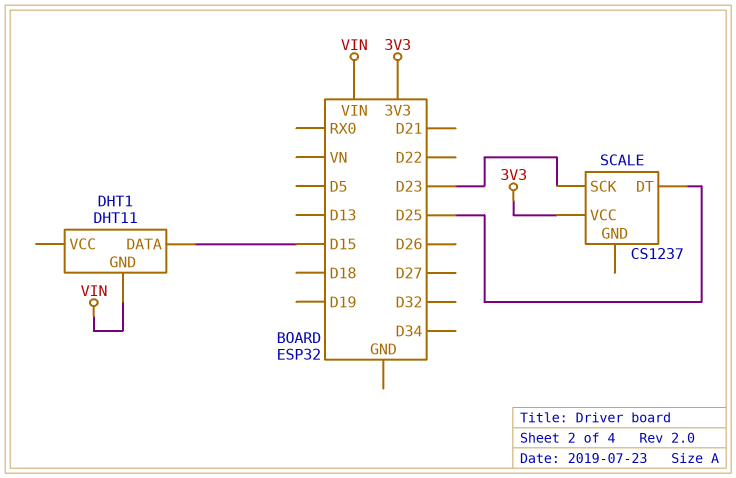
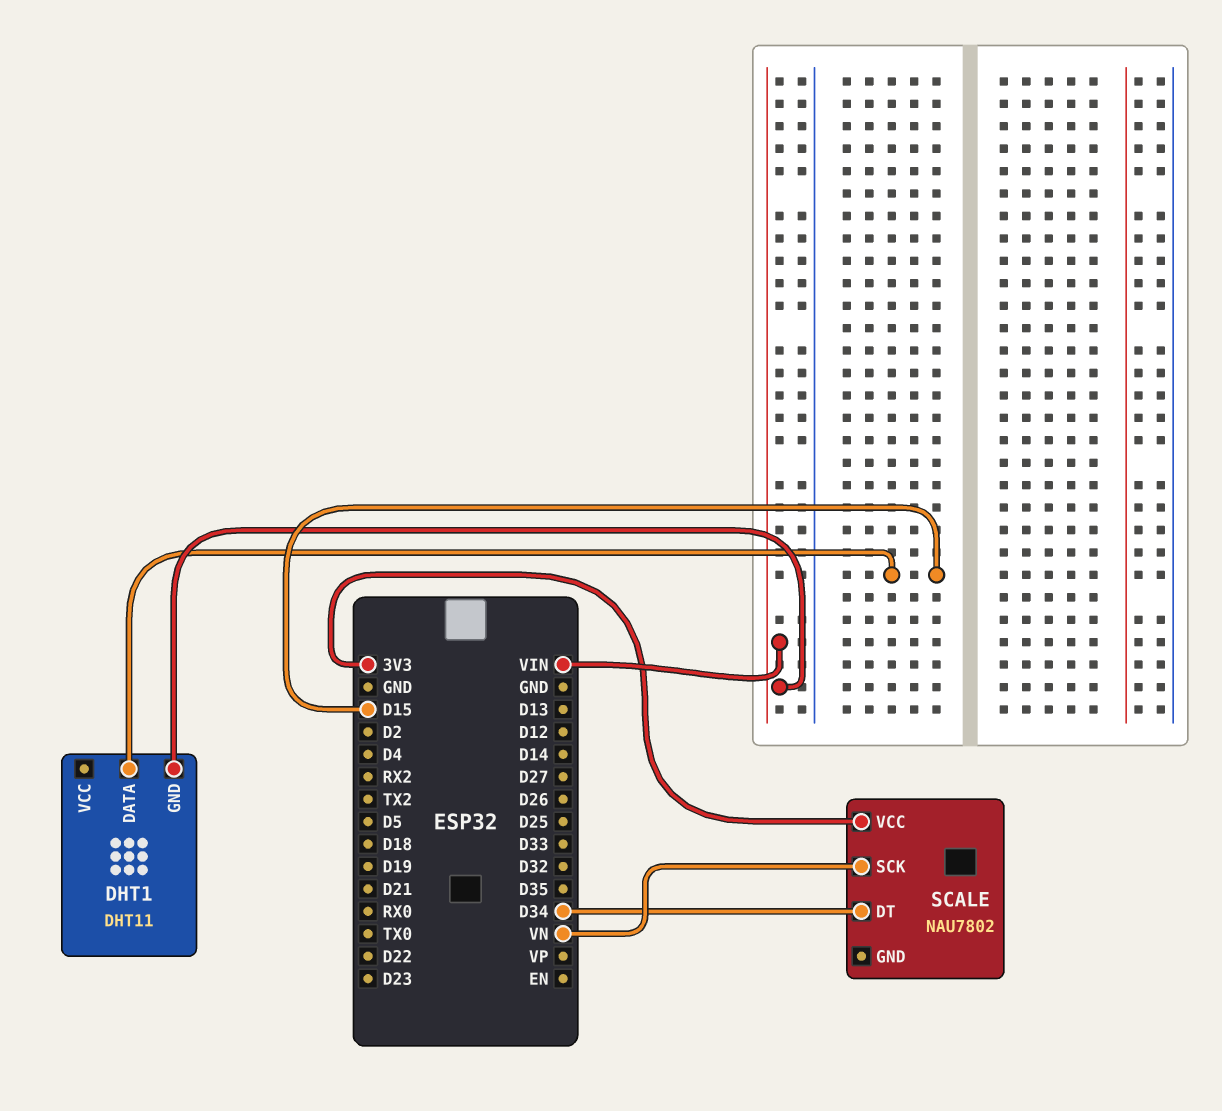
SCALE: CS1237 -> NAU7802
SCALE pin DT: D25 -> D34
SCALE pin SCK: D23 -> VN

